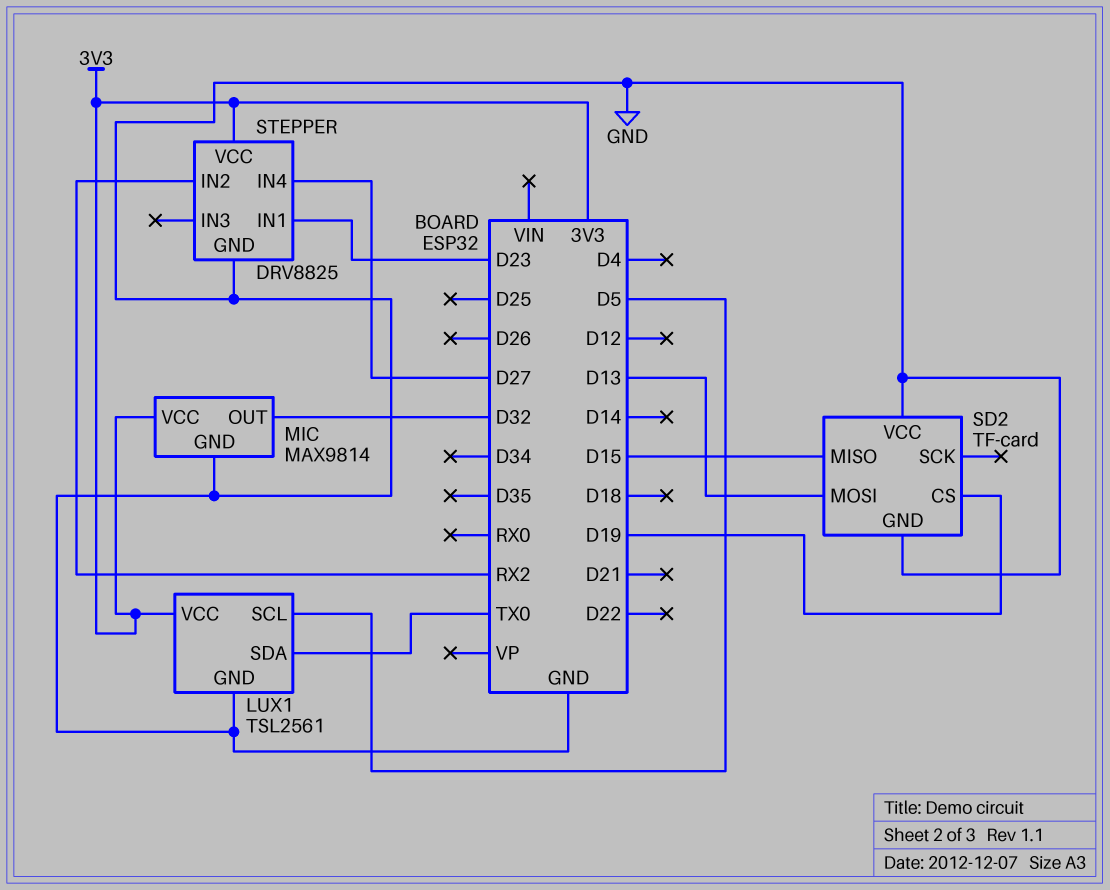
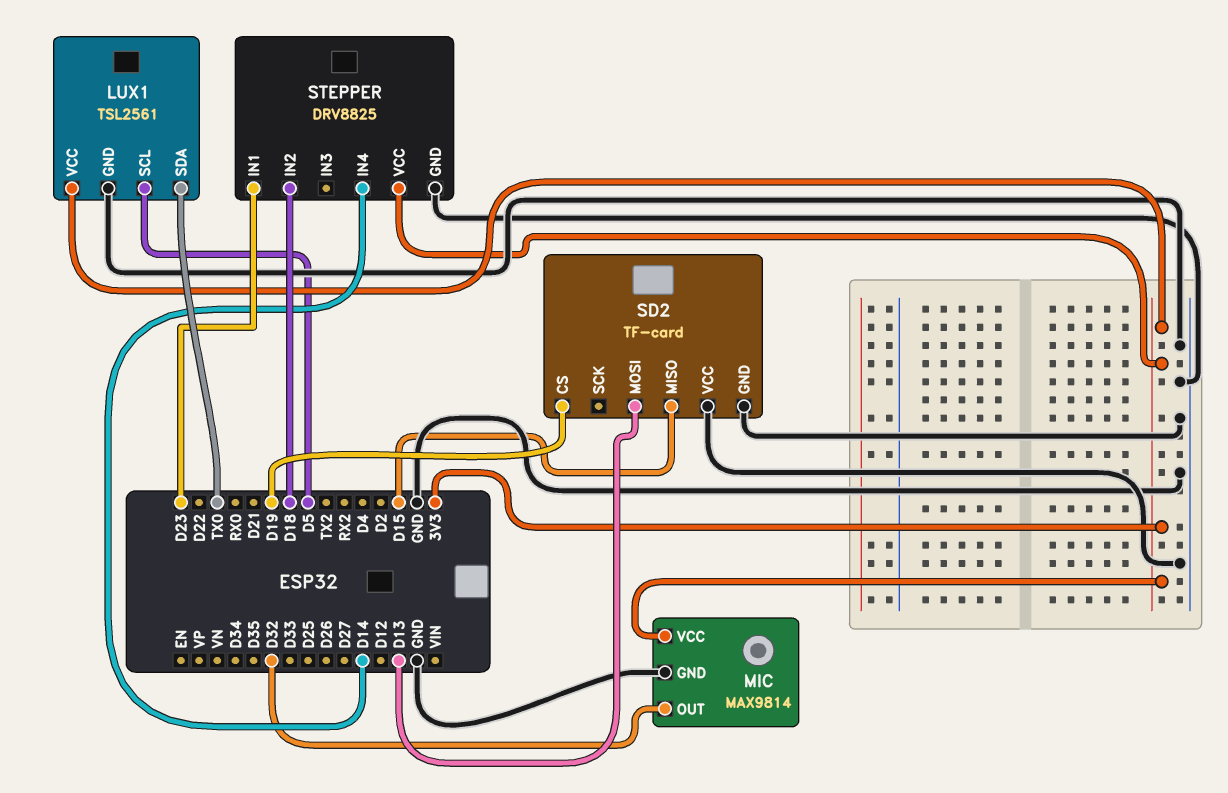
STEPPER pin IN2: RX2 -> D18
STEPPER pin IN4: D27 -> D14

